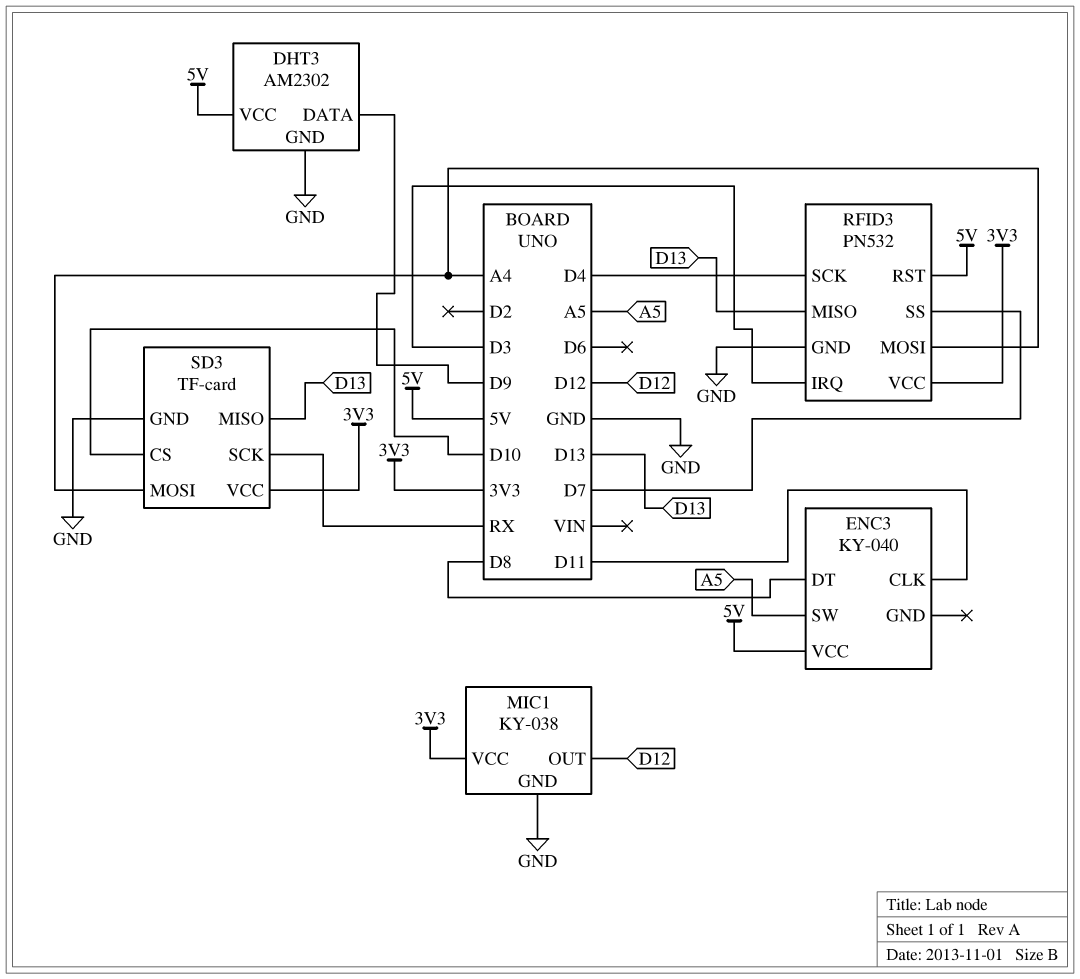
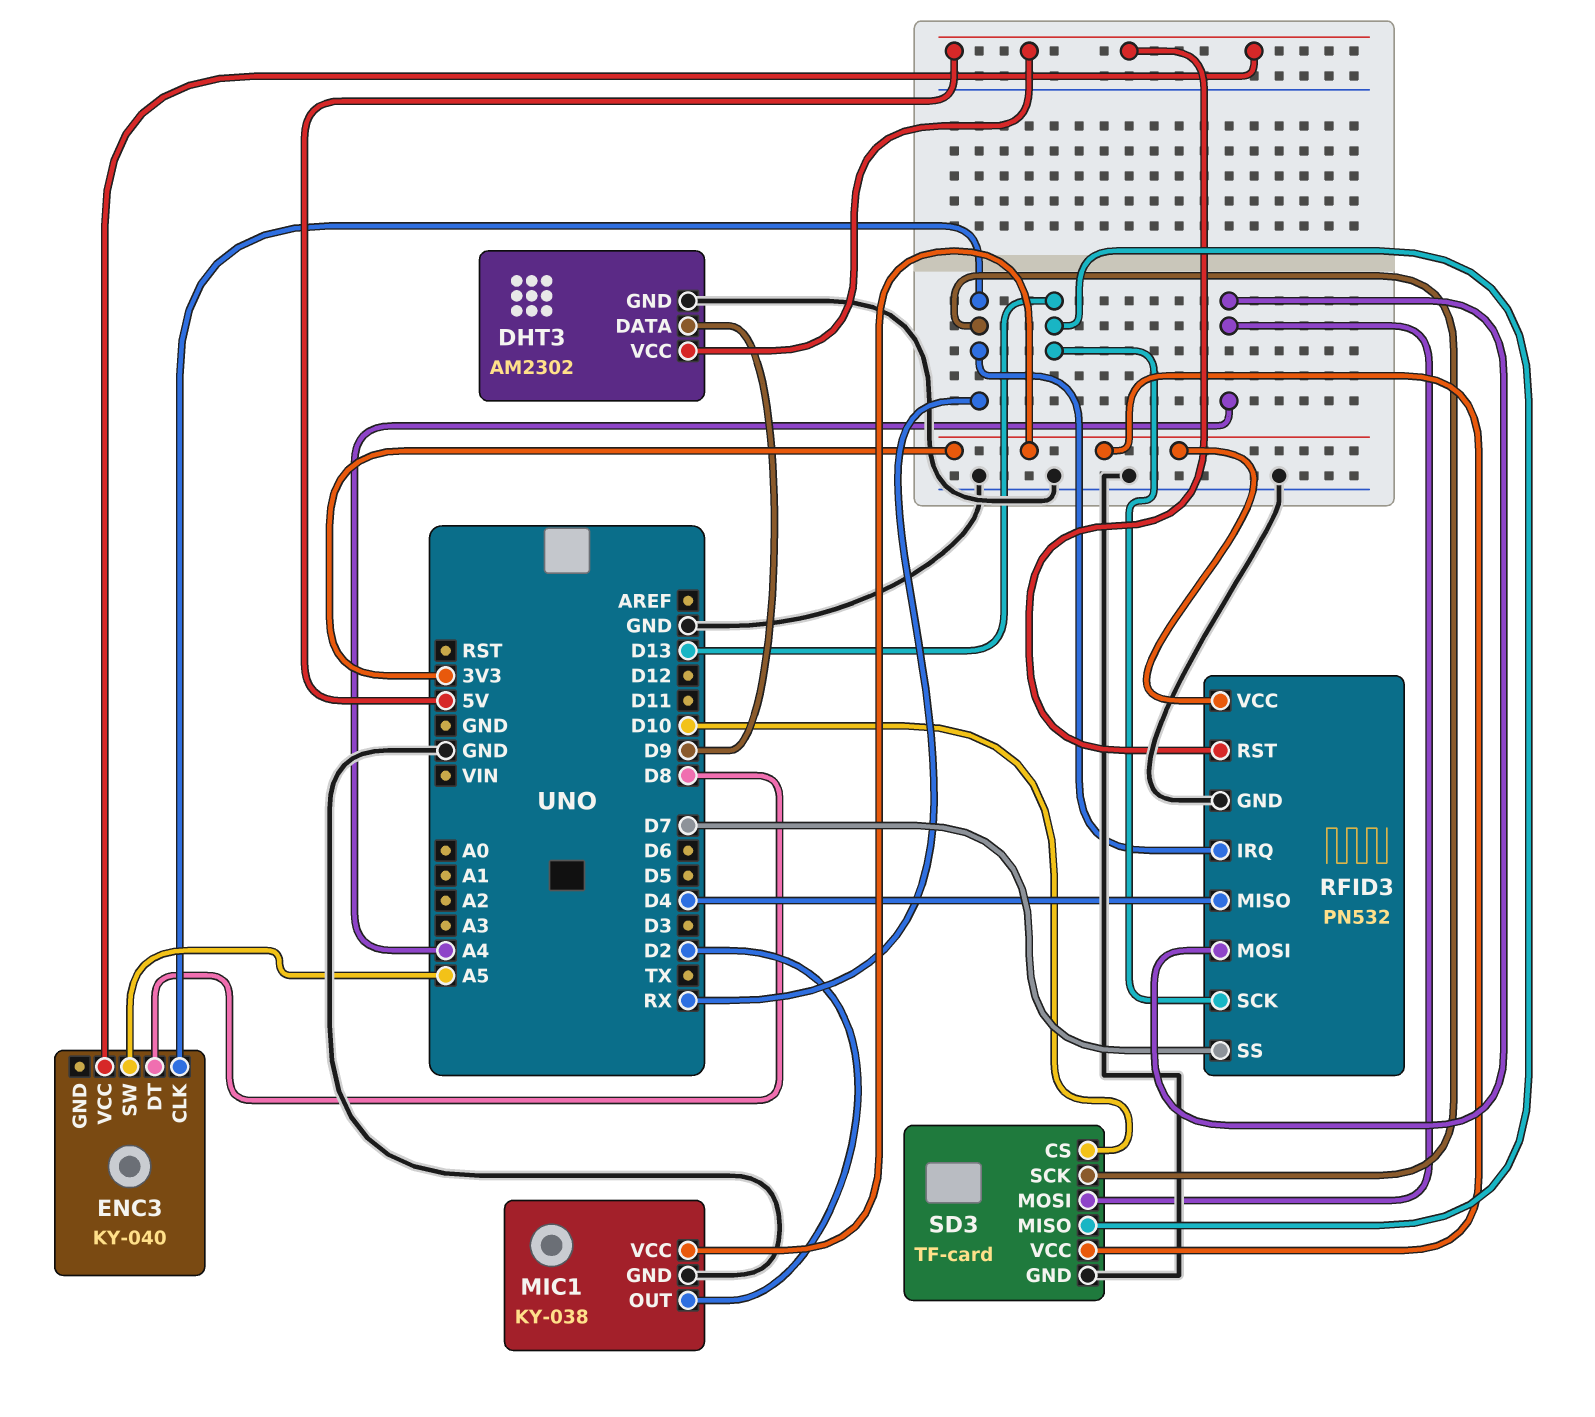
ENC3 pin CLK: D11 -> RX
MIC1 pin OUT: D12 -> D2
RFID3 pin IRQ: D3 -> RX
RFID3 pin MISO: D13 -> D4
RFID3 pin SCK: D4 -> D13

